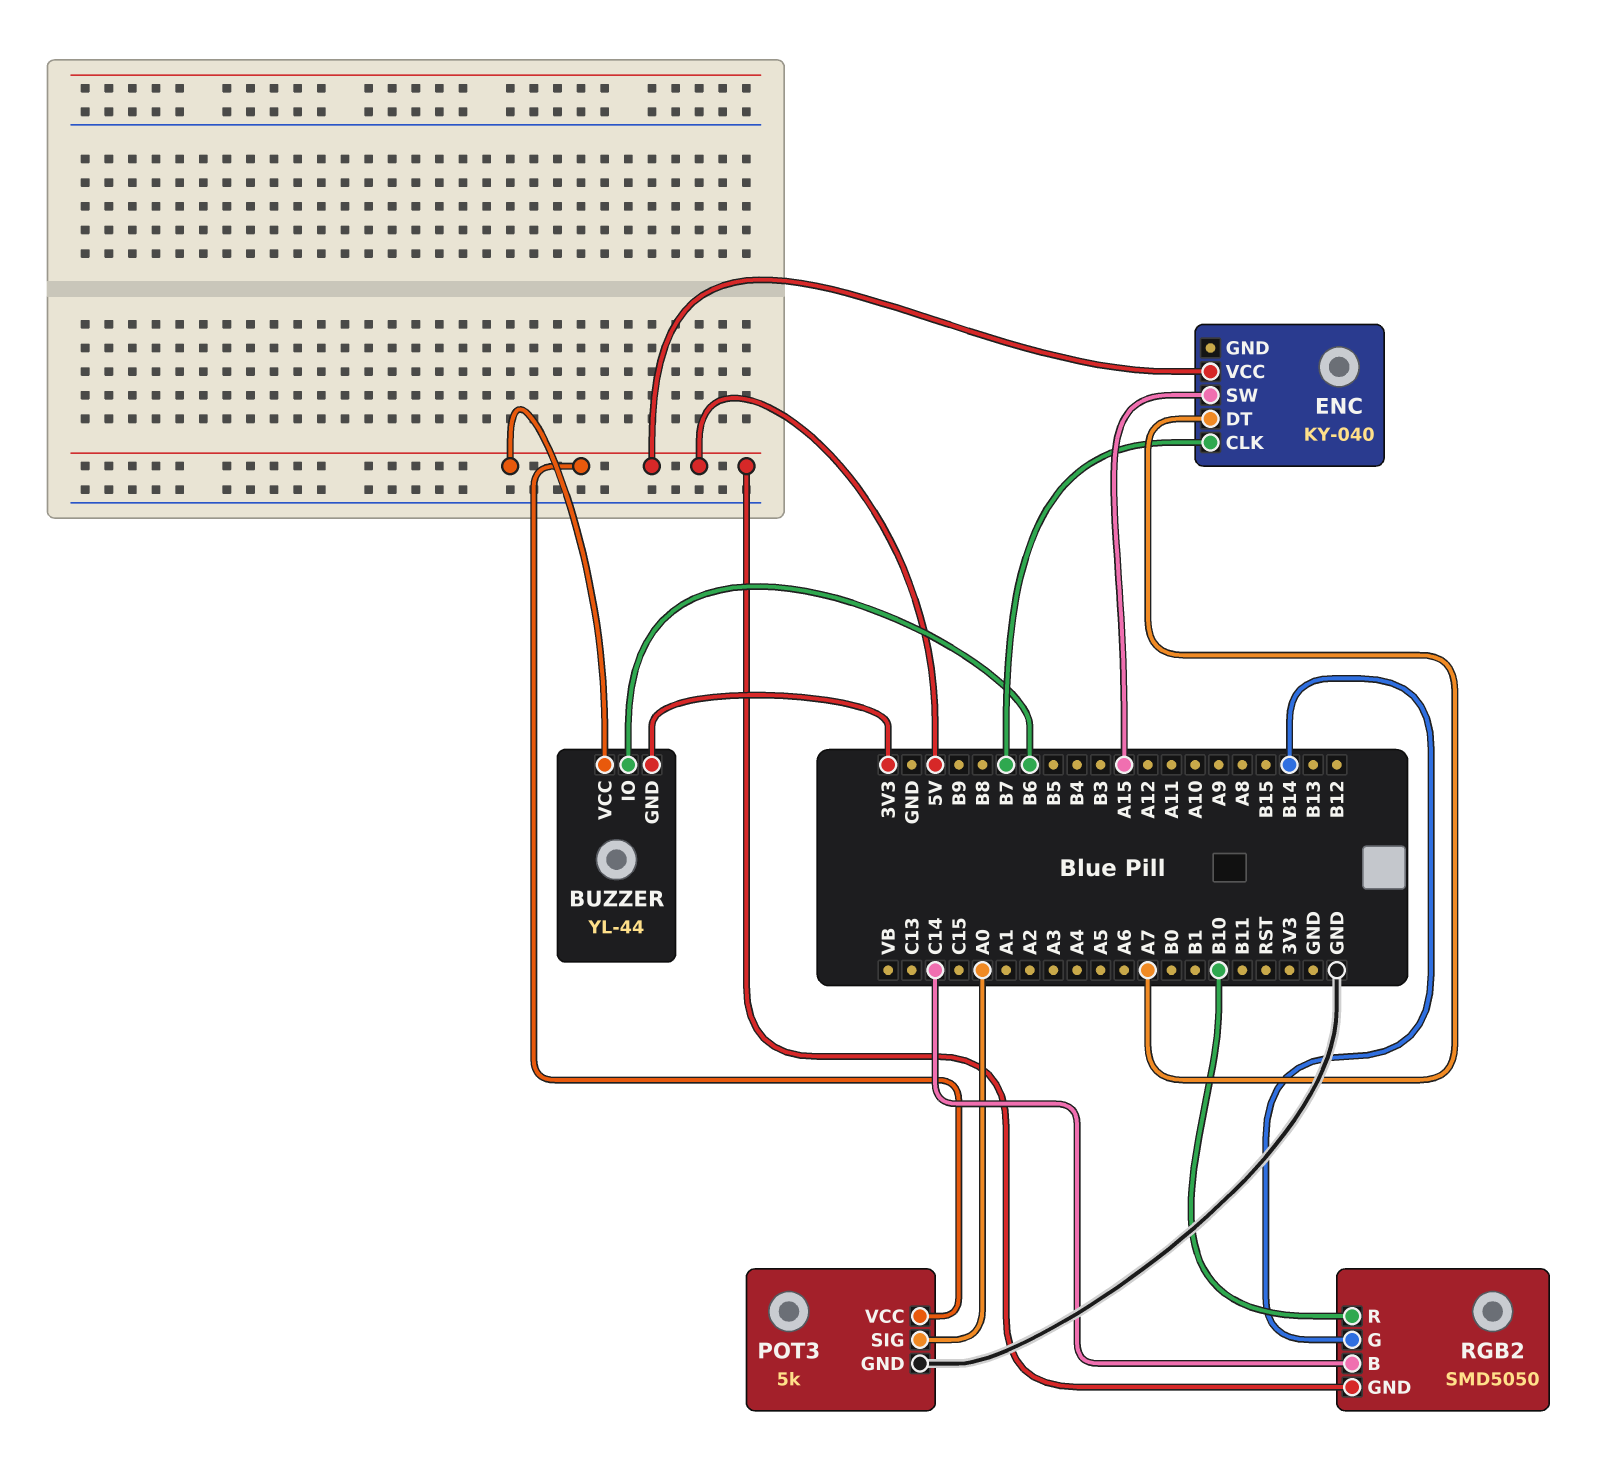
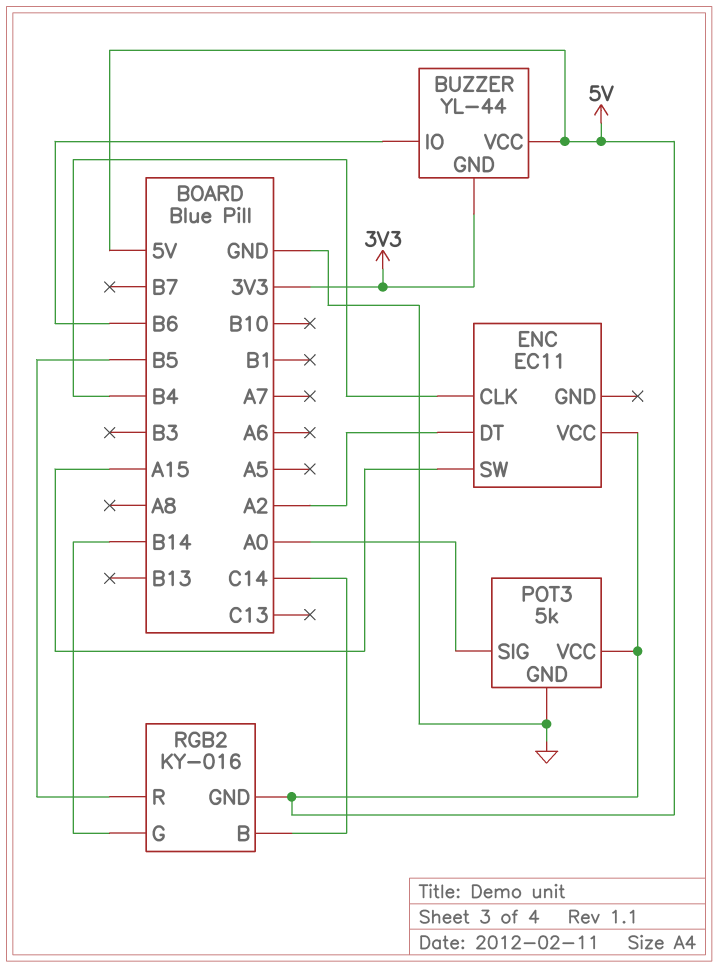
ENC: KY-040 -> EC11
ENC pin CLK: B7 -> B4
ENC pin DT: A7 -> A2
RGB2: SMD5050 -> KY-016
RGB2 pin R: B10 -> B5

